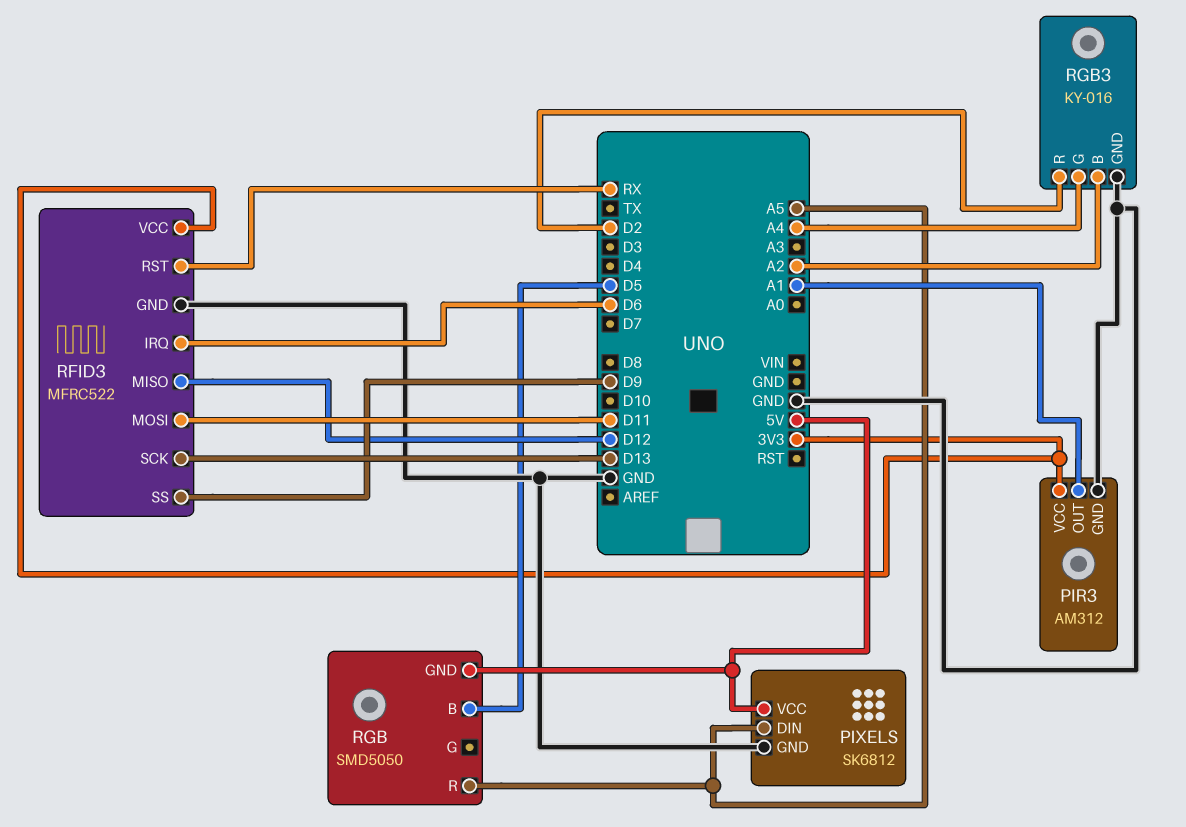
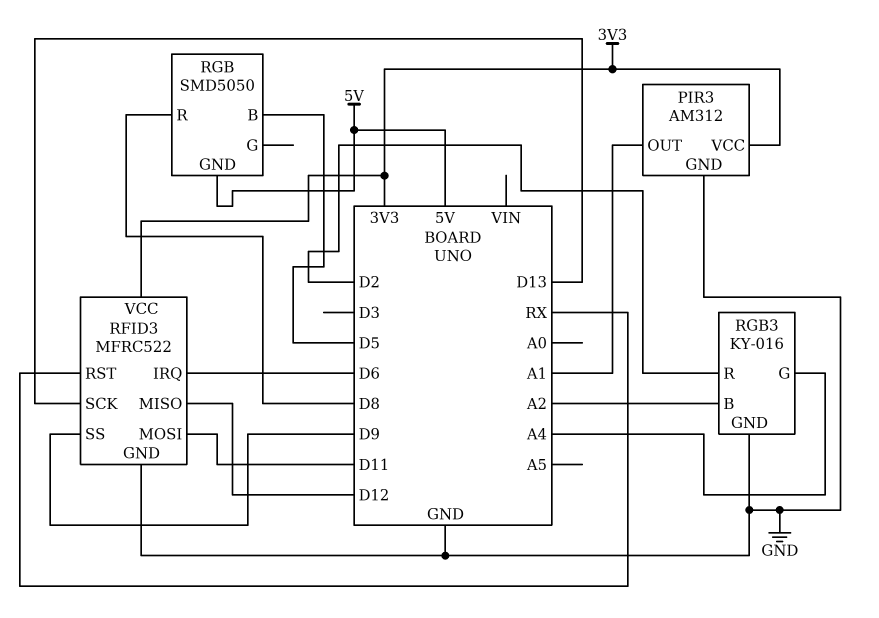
PIXELS: SK6812 -> none
PIXELS pin DIN: A5 -> none
PIXELS pin GND: GND -> none
PIXELS pin VCC: 5V -> none
RGB pin R: A5 -> D8

